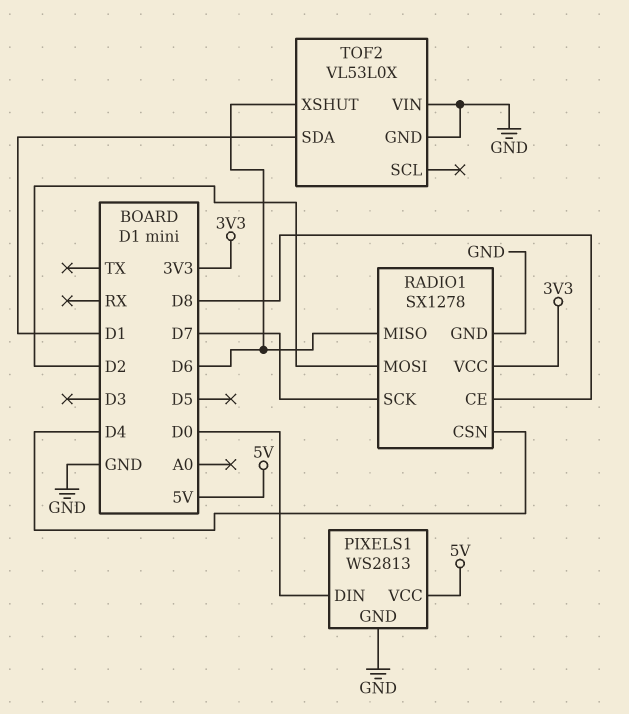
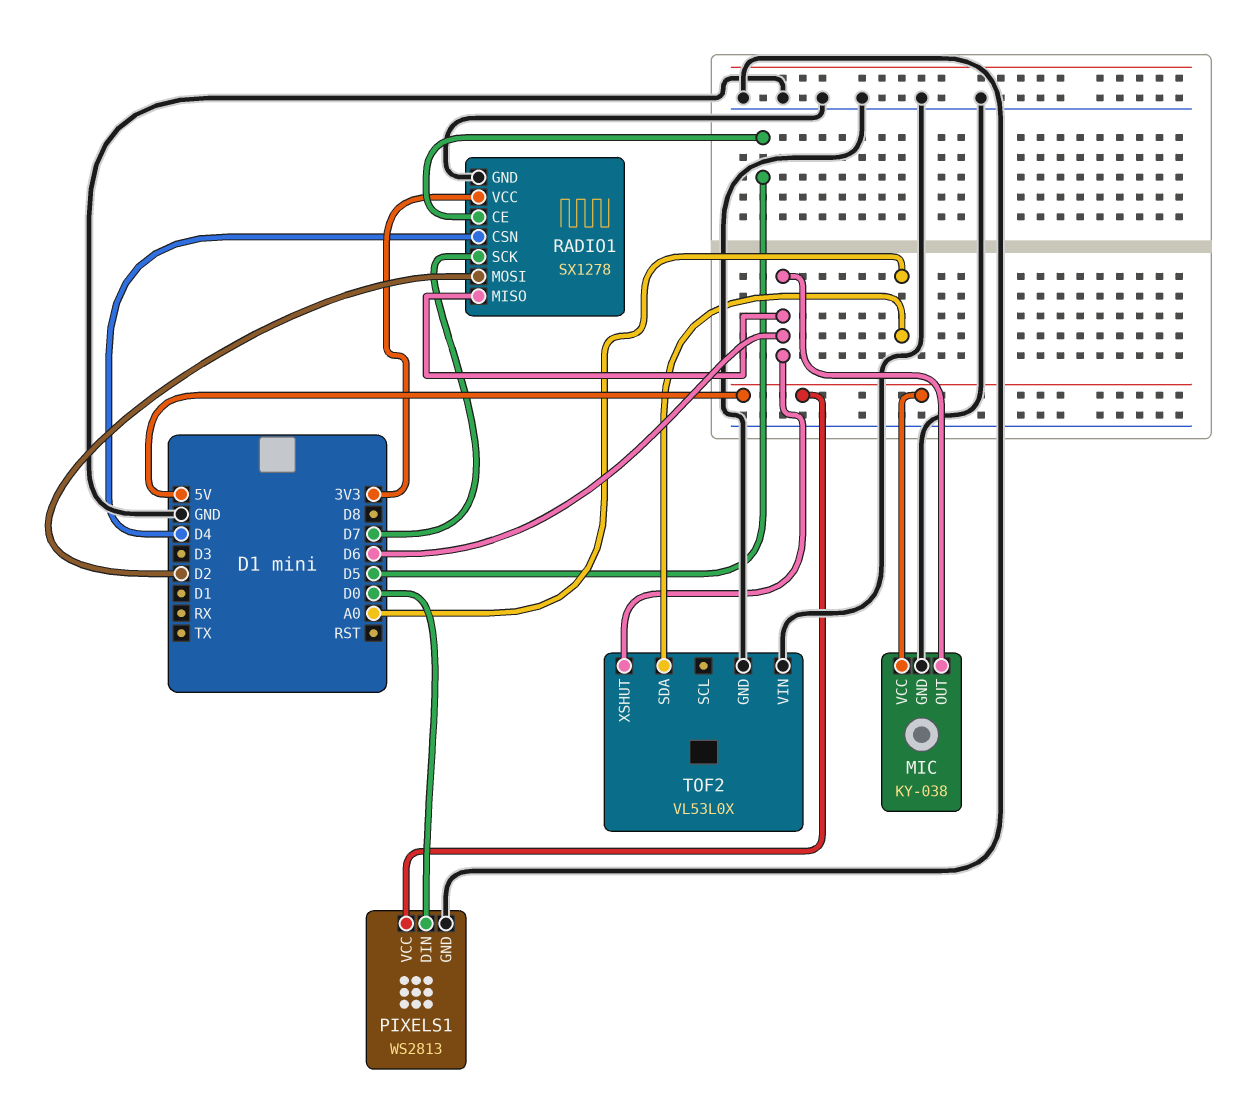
MIC: none -> KY-038
MIC pin GND: none -> GND
MIC pin OUT: none -> D6
MIC pin VCC: none -> 5V
RADIO1 pin CE: D8 -> D5
TOF2 pin SDA: D1 -> A0

